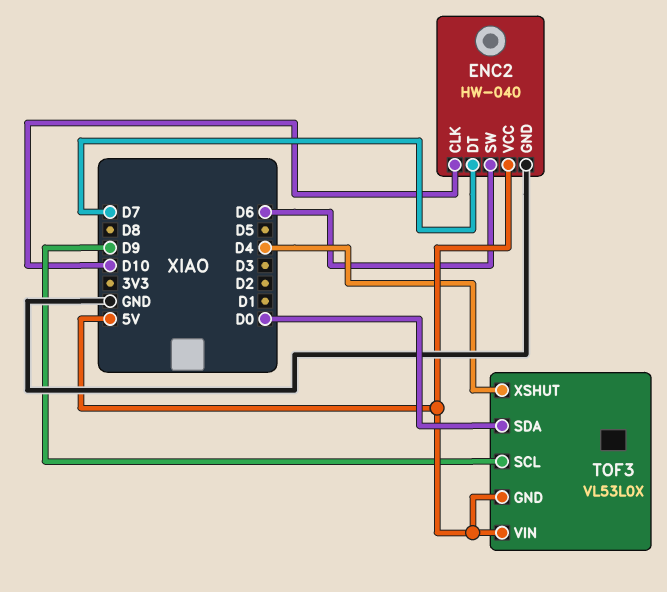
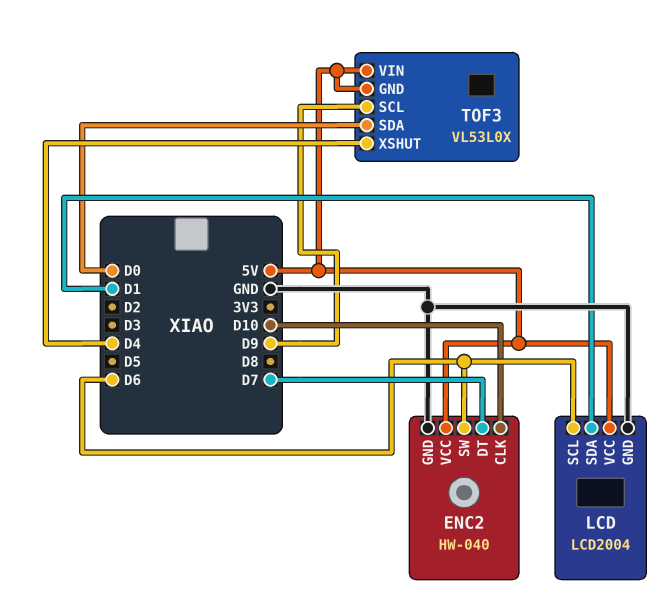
LCD: none -> LCD2004
LCD pin GND: none -> GND
LCD pin SCL: none -> D6
LCD pin SDA: none -> D1
LCD pin VCC: none -> 5V

